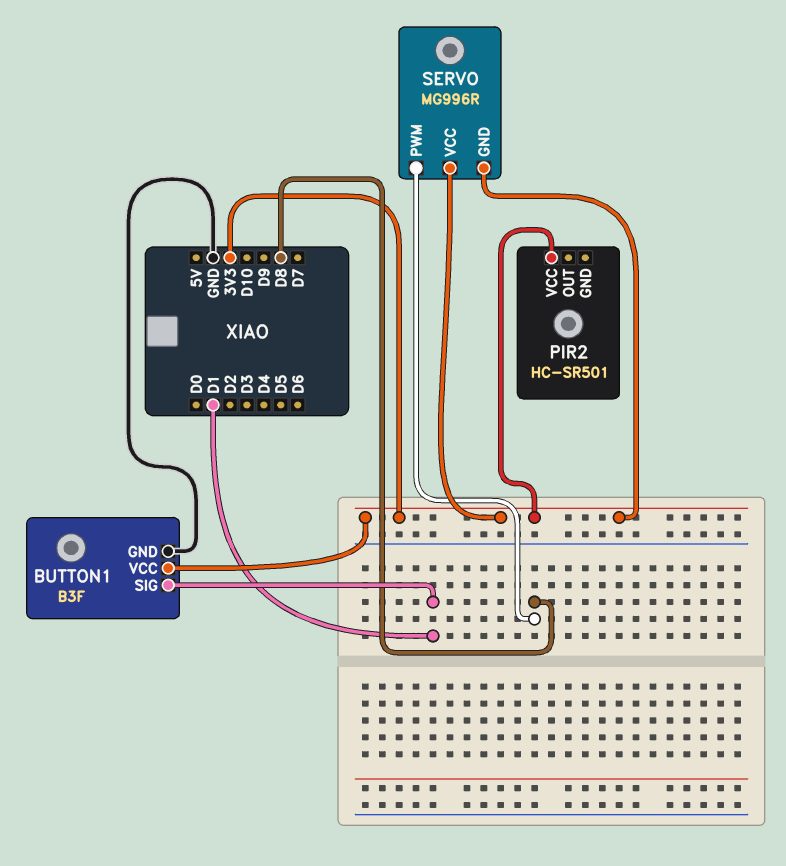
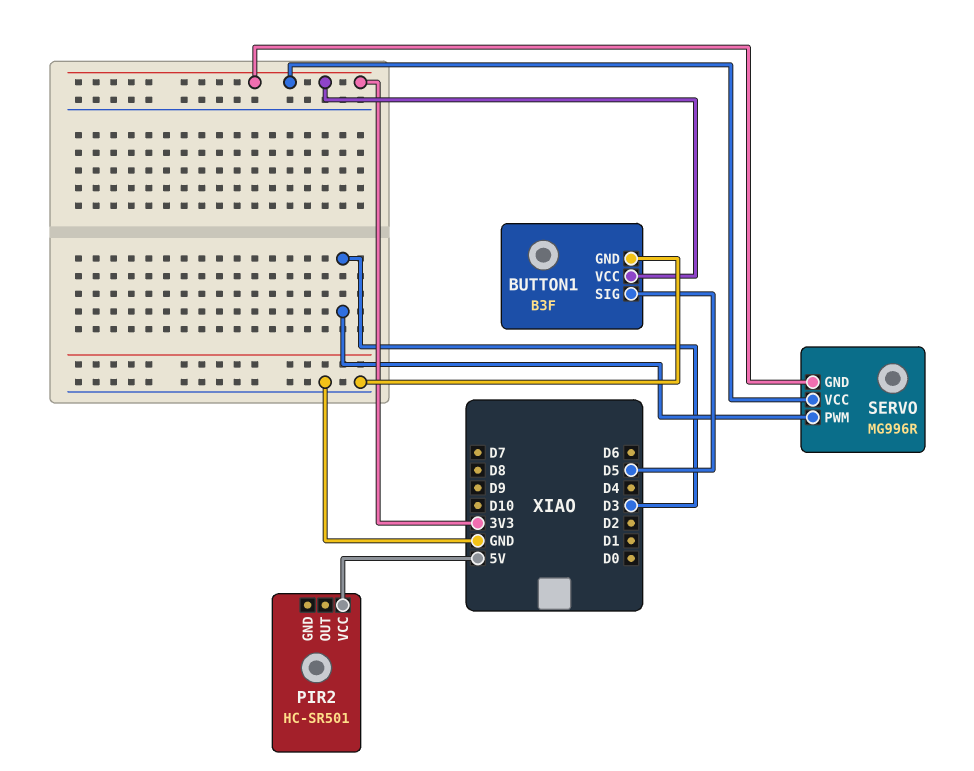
BUTTON1 pin SIG: D1 -> D5
PIR2 pin VCC: 3V3 -> 5V
SERVO pin PWM: D8 -> D3

